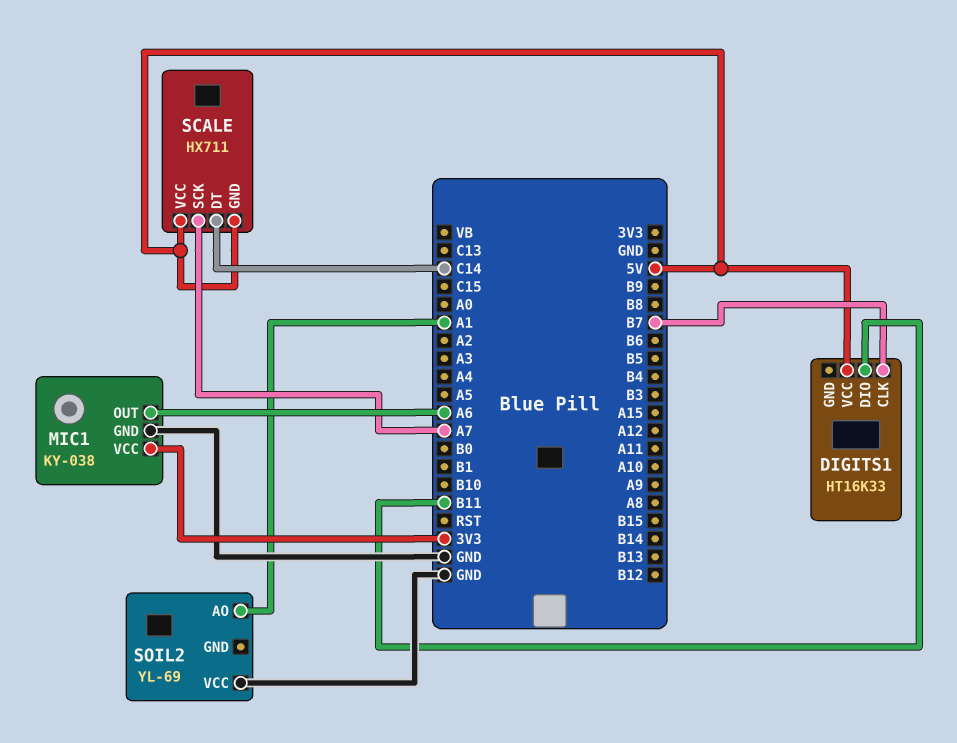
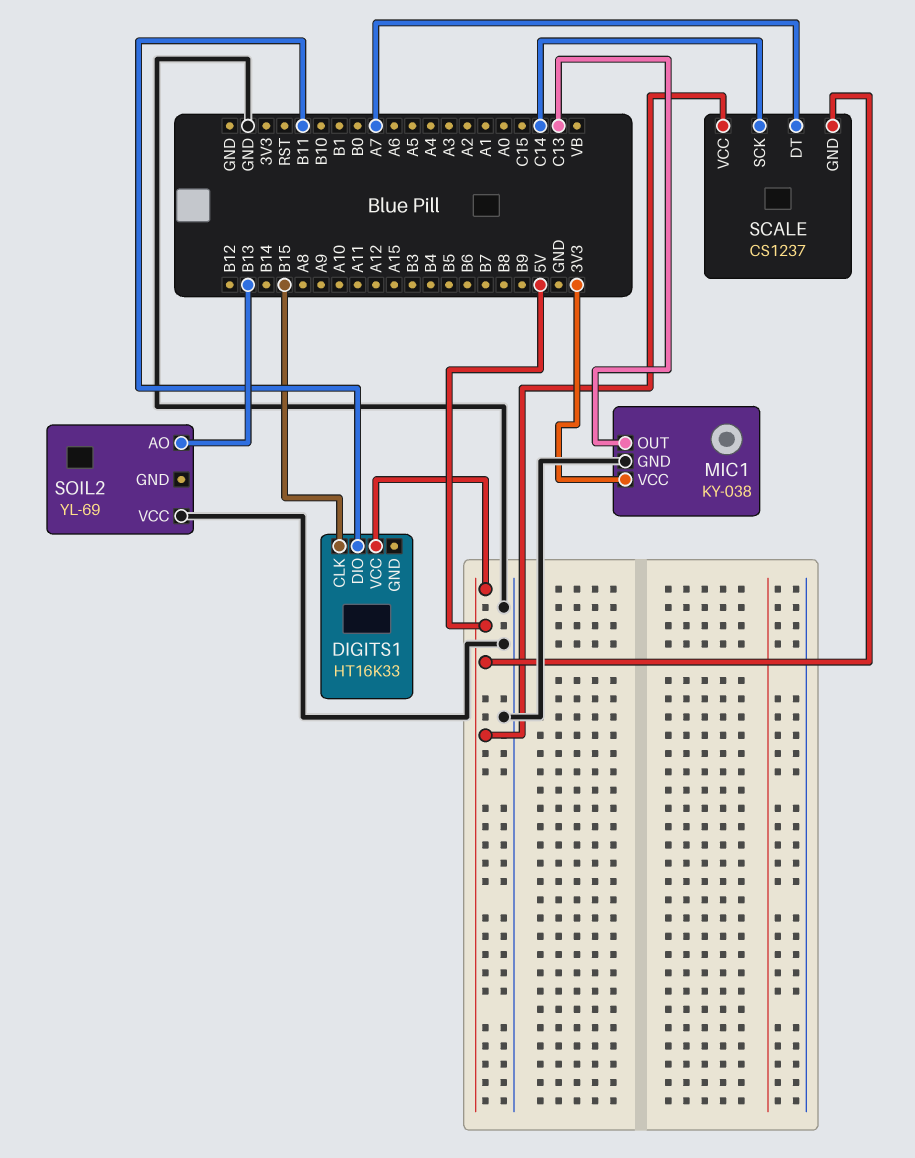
DIGITS1 pin CLK: B7 -> B15
MIC1 pin OUT: A6 -> C13
SCALE: HX711 -> CS1237
SCALE pin DT: C14 -> A7
SCALE pin SCK: A7 -> C14
SOIL2 pin AO: A1 -> B13

